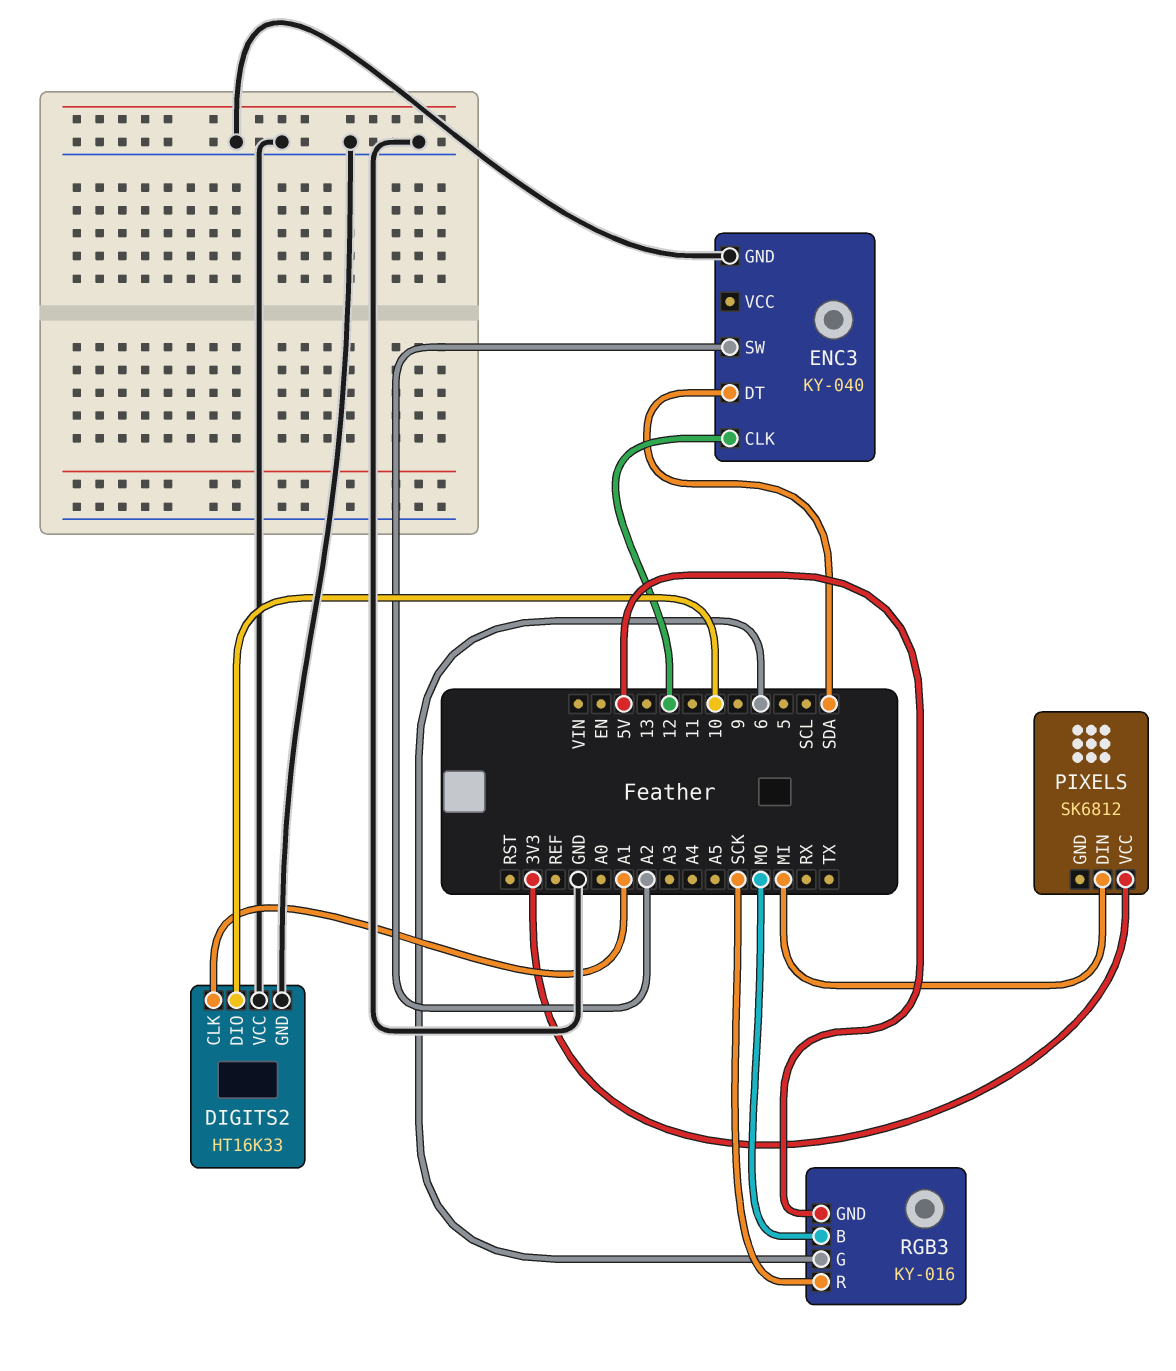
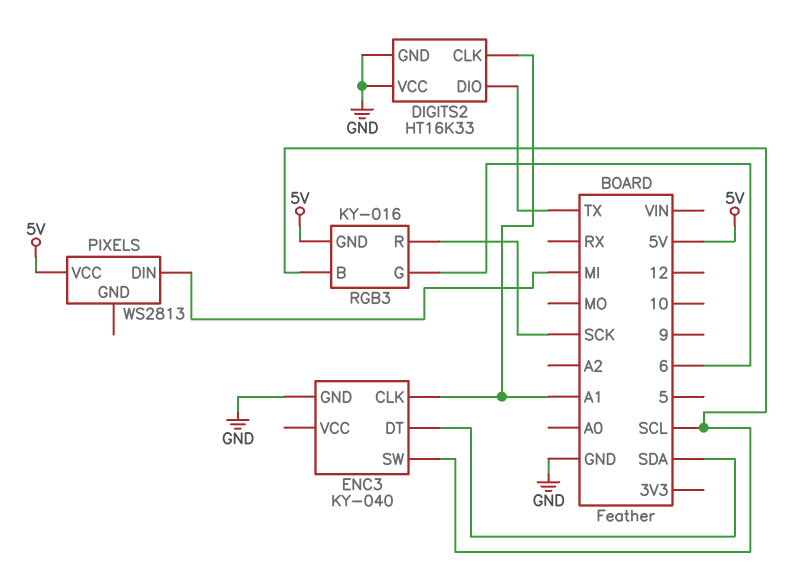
DIGITS2 pin DIO: 10 -> TX
ENC3 pin CLK: 12 -> A1
ENC3 pin SW: A2 -> SCL
PIXELS: SK6812 -> WS2813
PIXELS pin VCC: 3V3 -> 5V
RGB3 pin B: MO -> SCL

